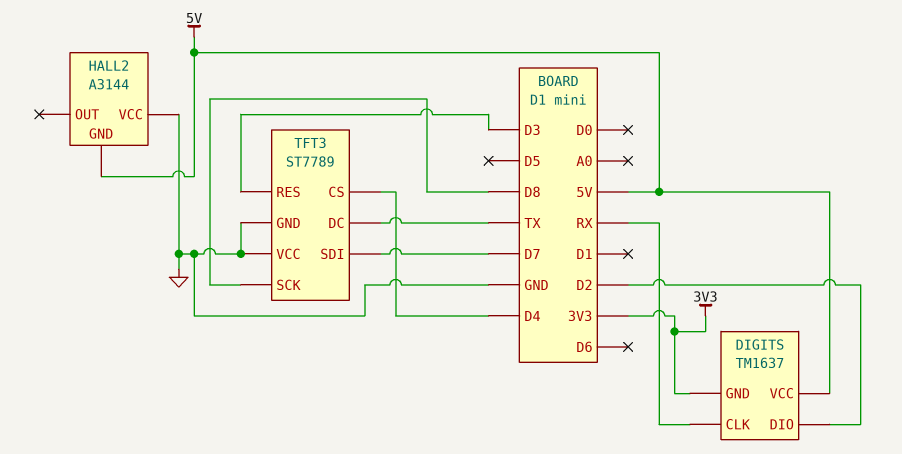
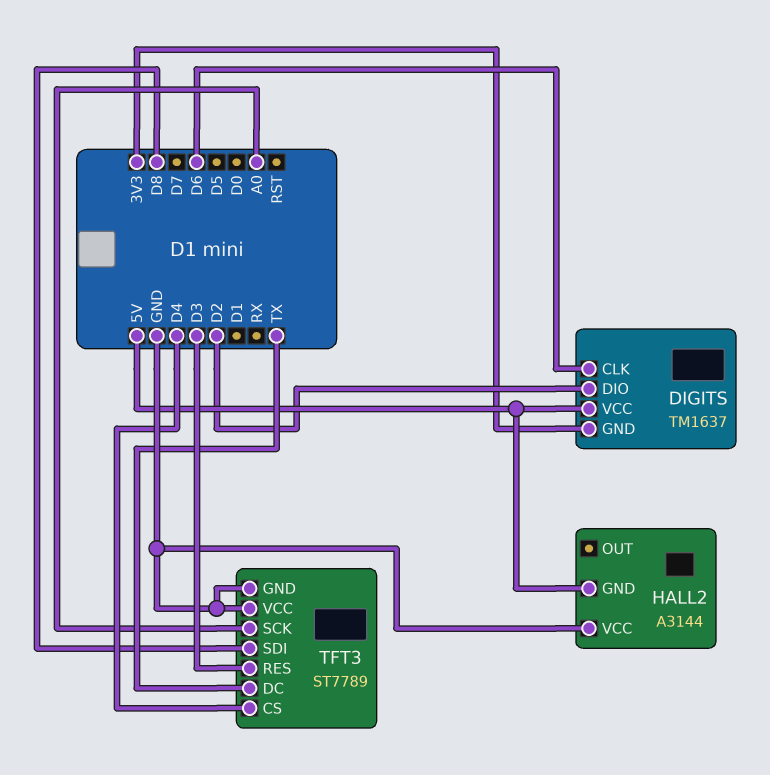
DIGITS pin CLK: RX -> D6
TFT3 pin SCK: D8 -> A0
TFT3 pin SDI: D7 -> D8

